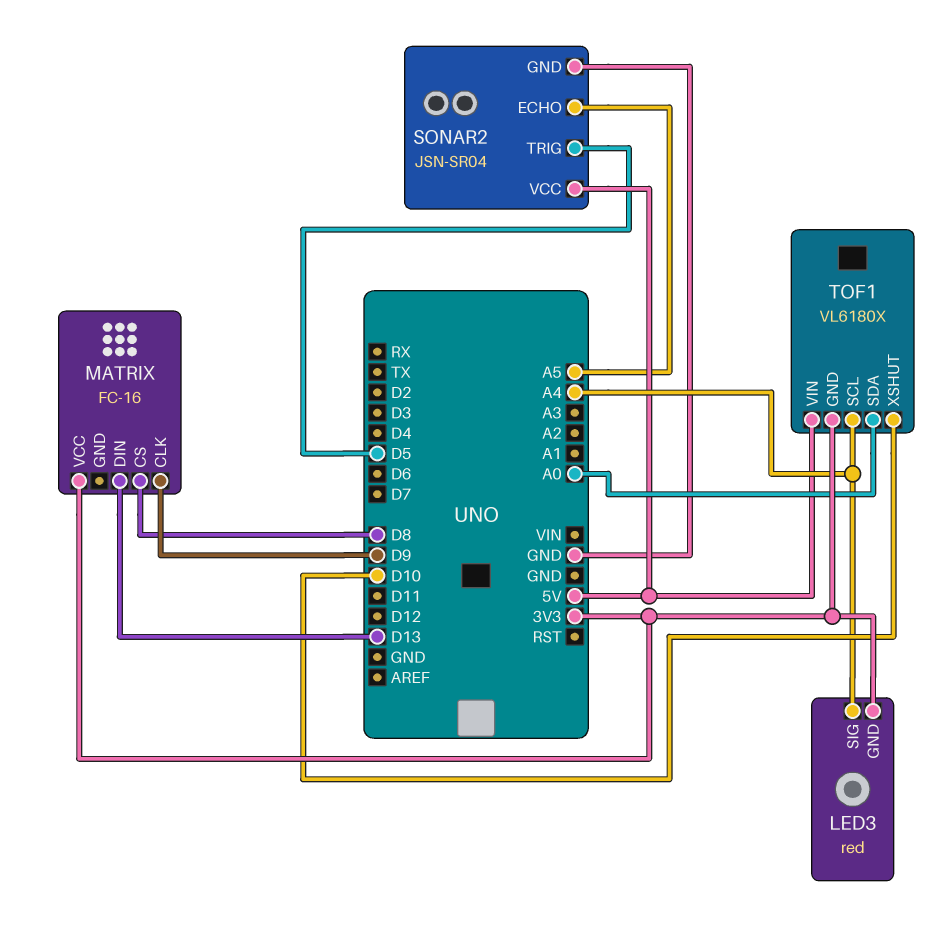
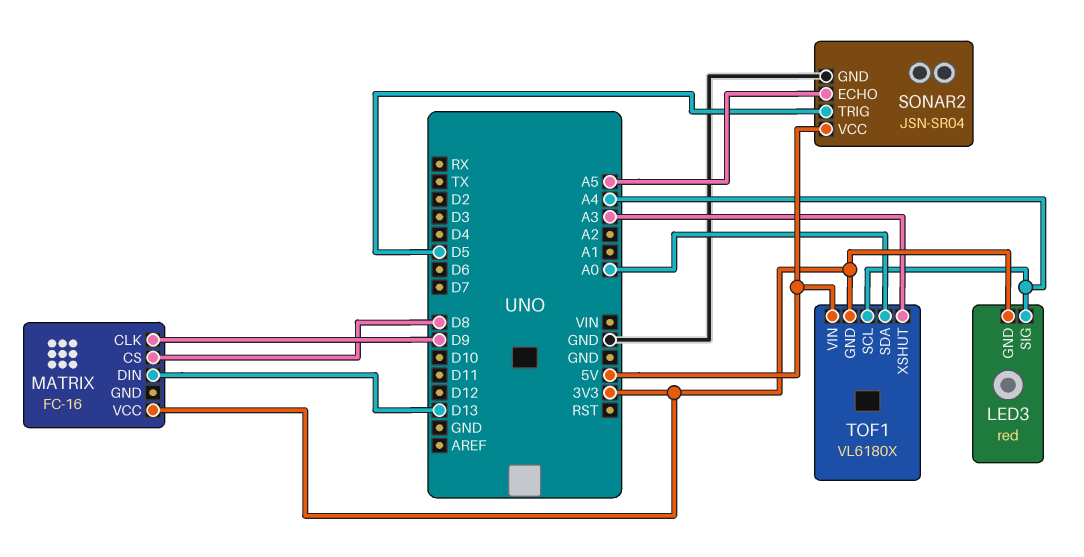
TOF1 pin XSHUT: D10 -> A3

